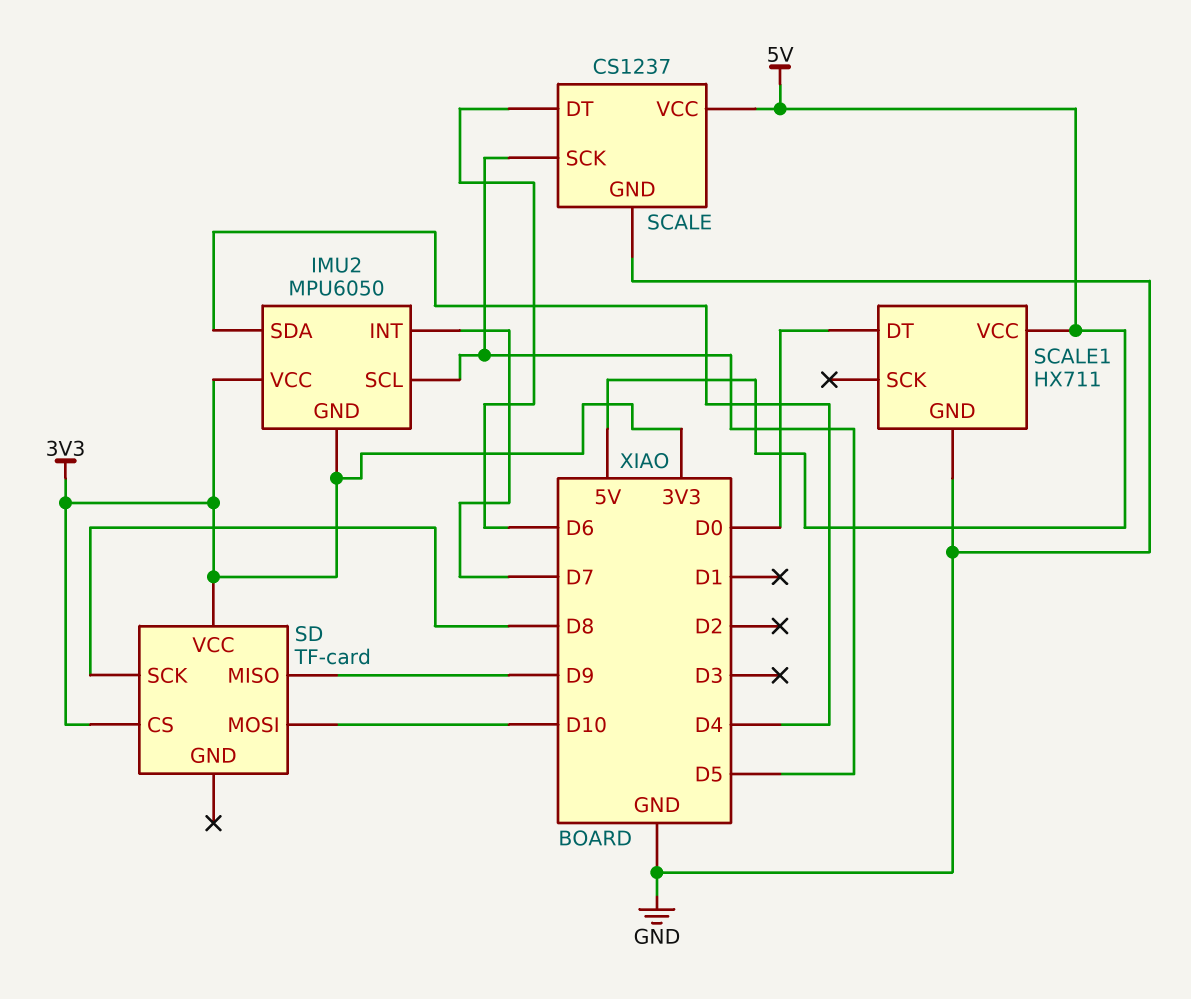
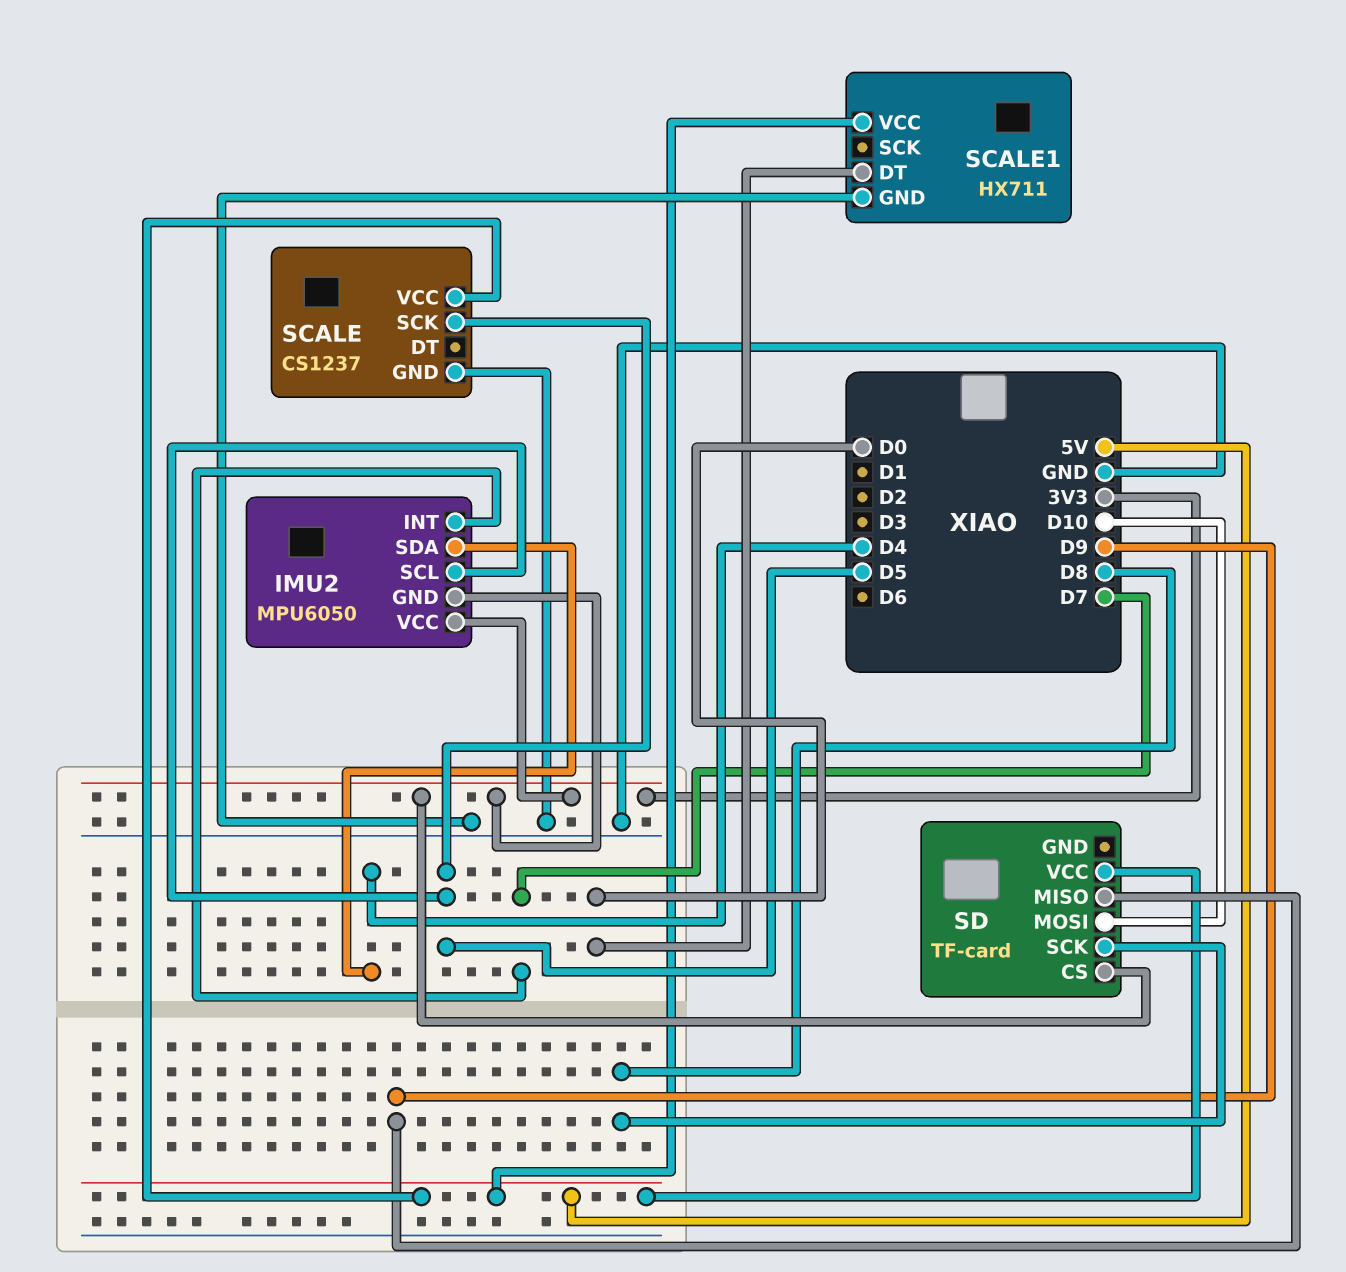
SCALE pin DT: D6 -> none
SD pin VCC: 3V3 -> 5V

